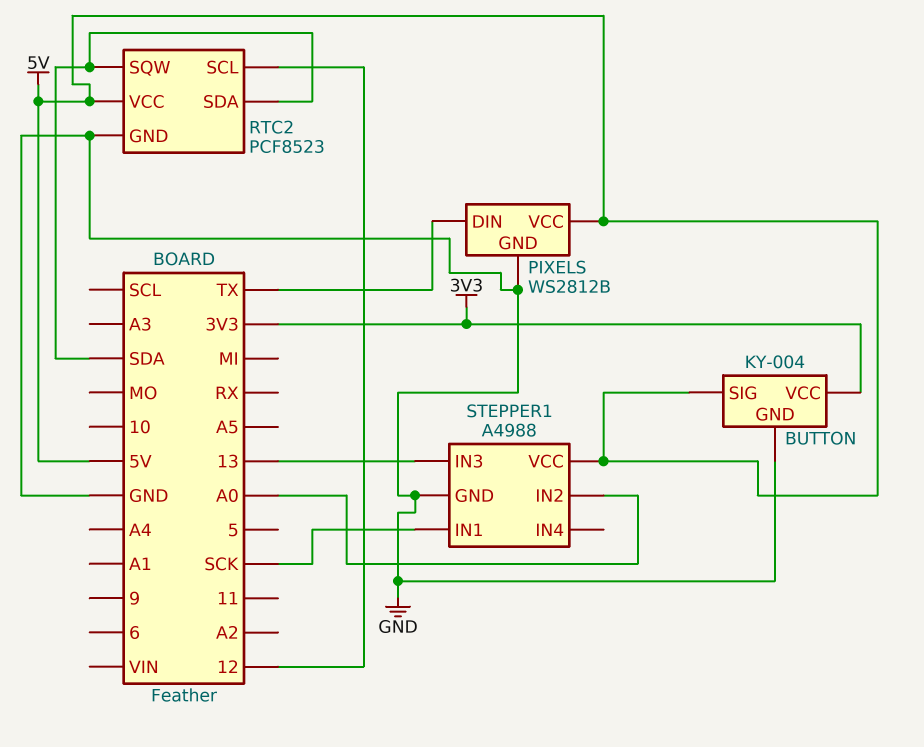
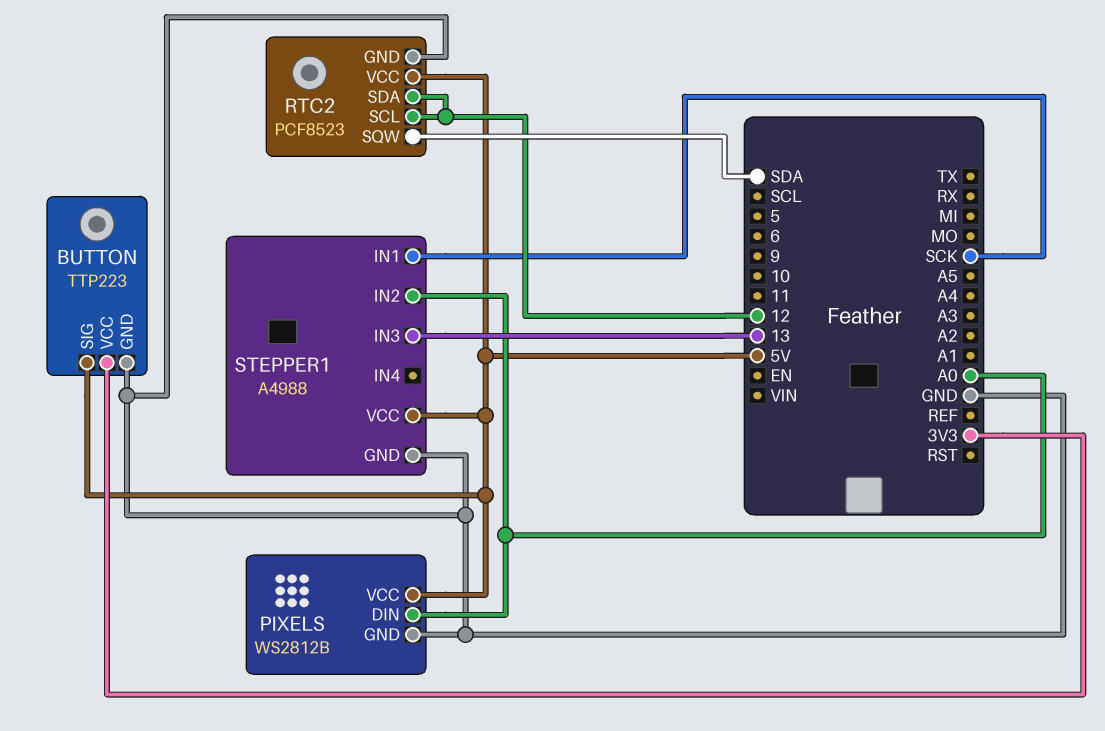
BUTTON: KY-004 -> TTP223
PIXELS pin DIN: TX -> A0
RTC2 pin SDA: SDA -> 12

